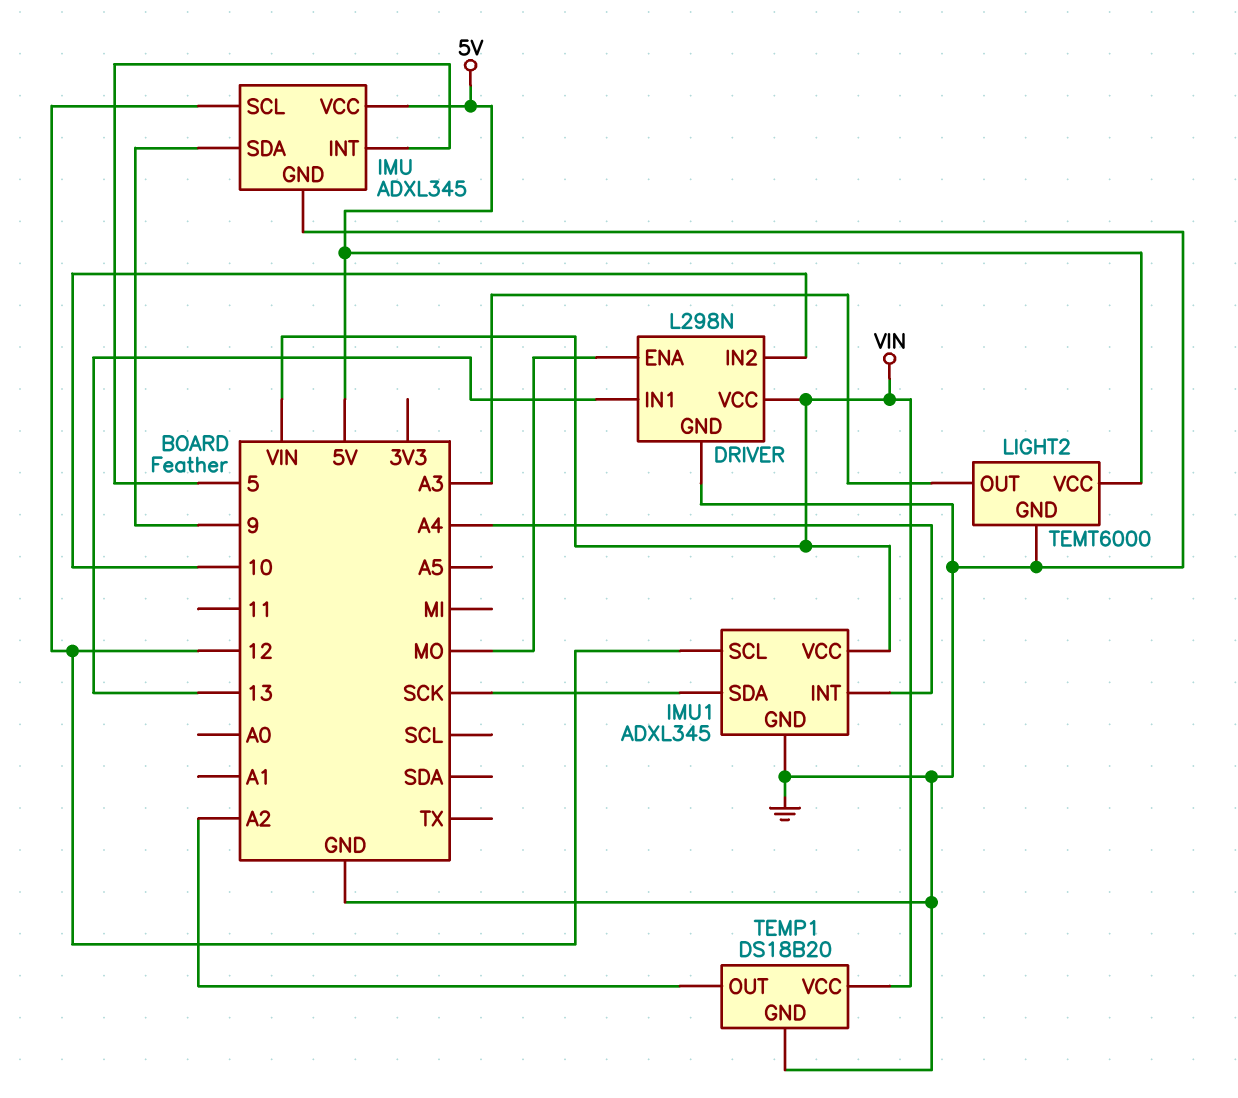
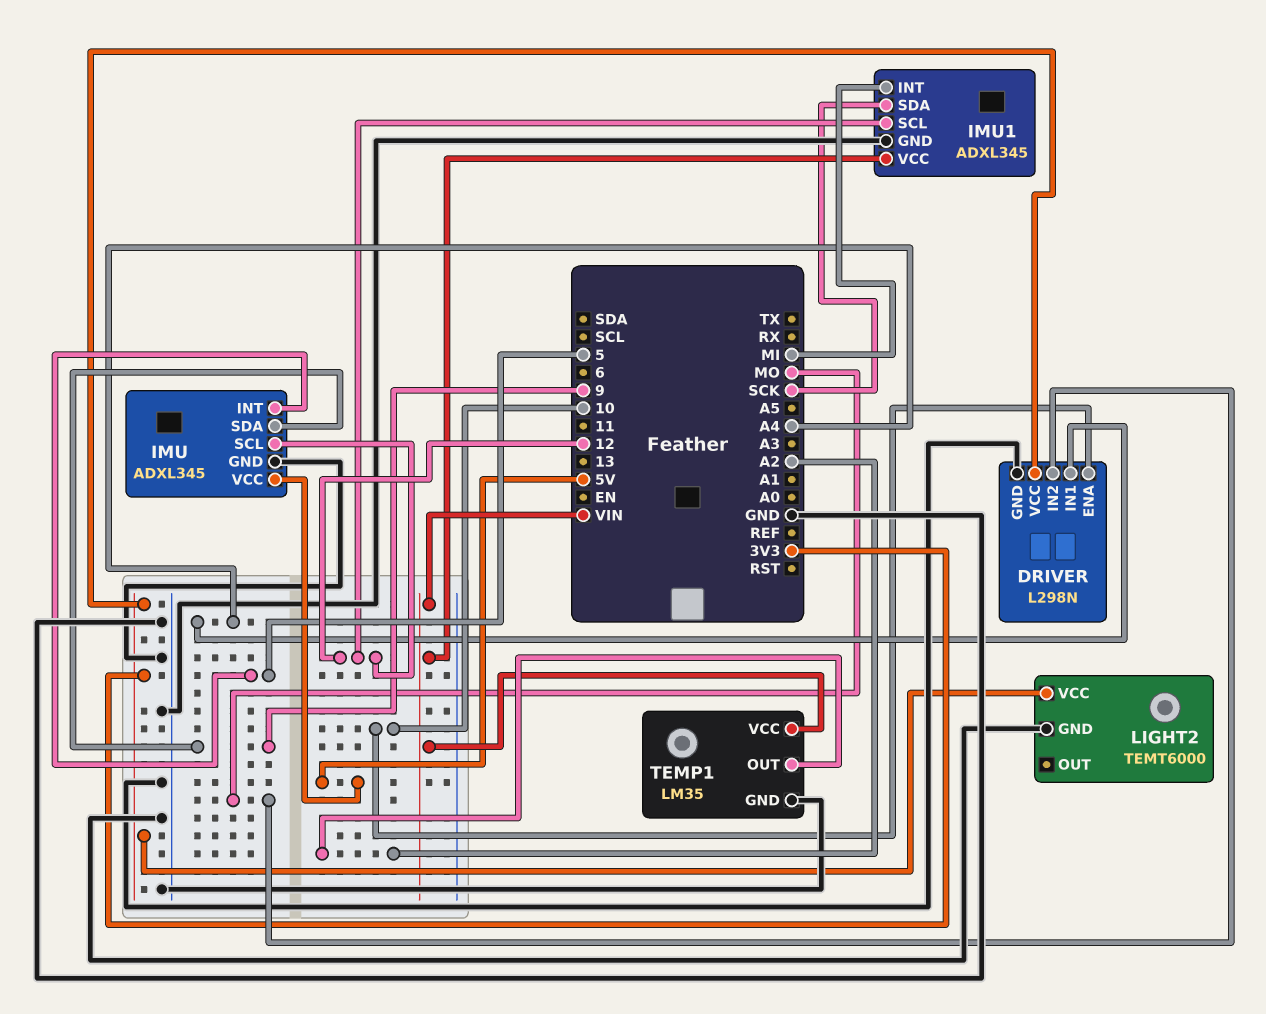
DRIVER pin ENA: MO -> 10
DRIVER pin IN1: 13 -> A4
DRIVER pin IN2: 10 -> MO
DRIVER pin VCC: VIN -> 3V3
IMU1 pin INT: A4 -> MI
LIGHT2 pin OUT: A3 -> none
LIGHT2 pin VCC: 5V -> 3V3
TEMP1: DS18B20 -> LM35

